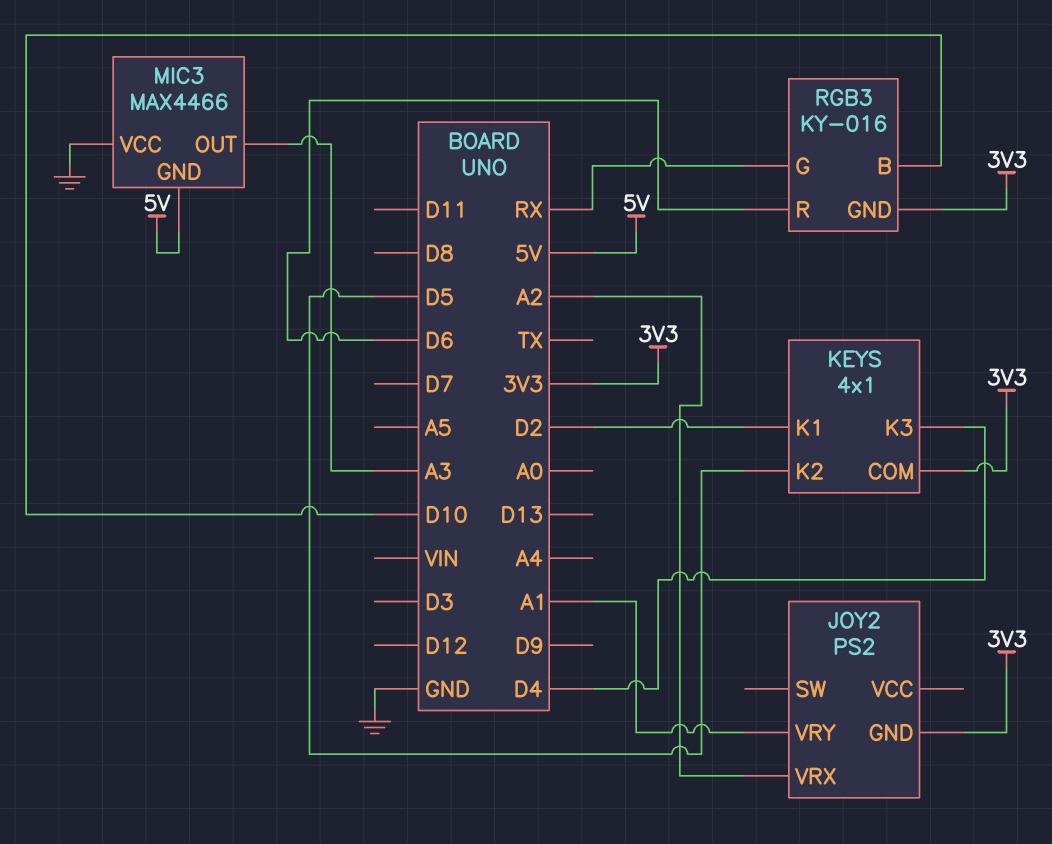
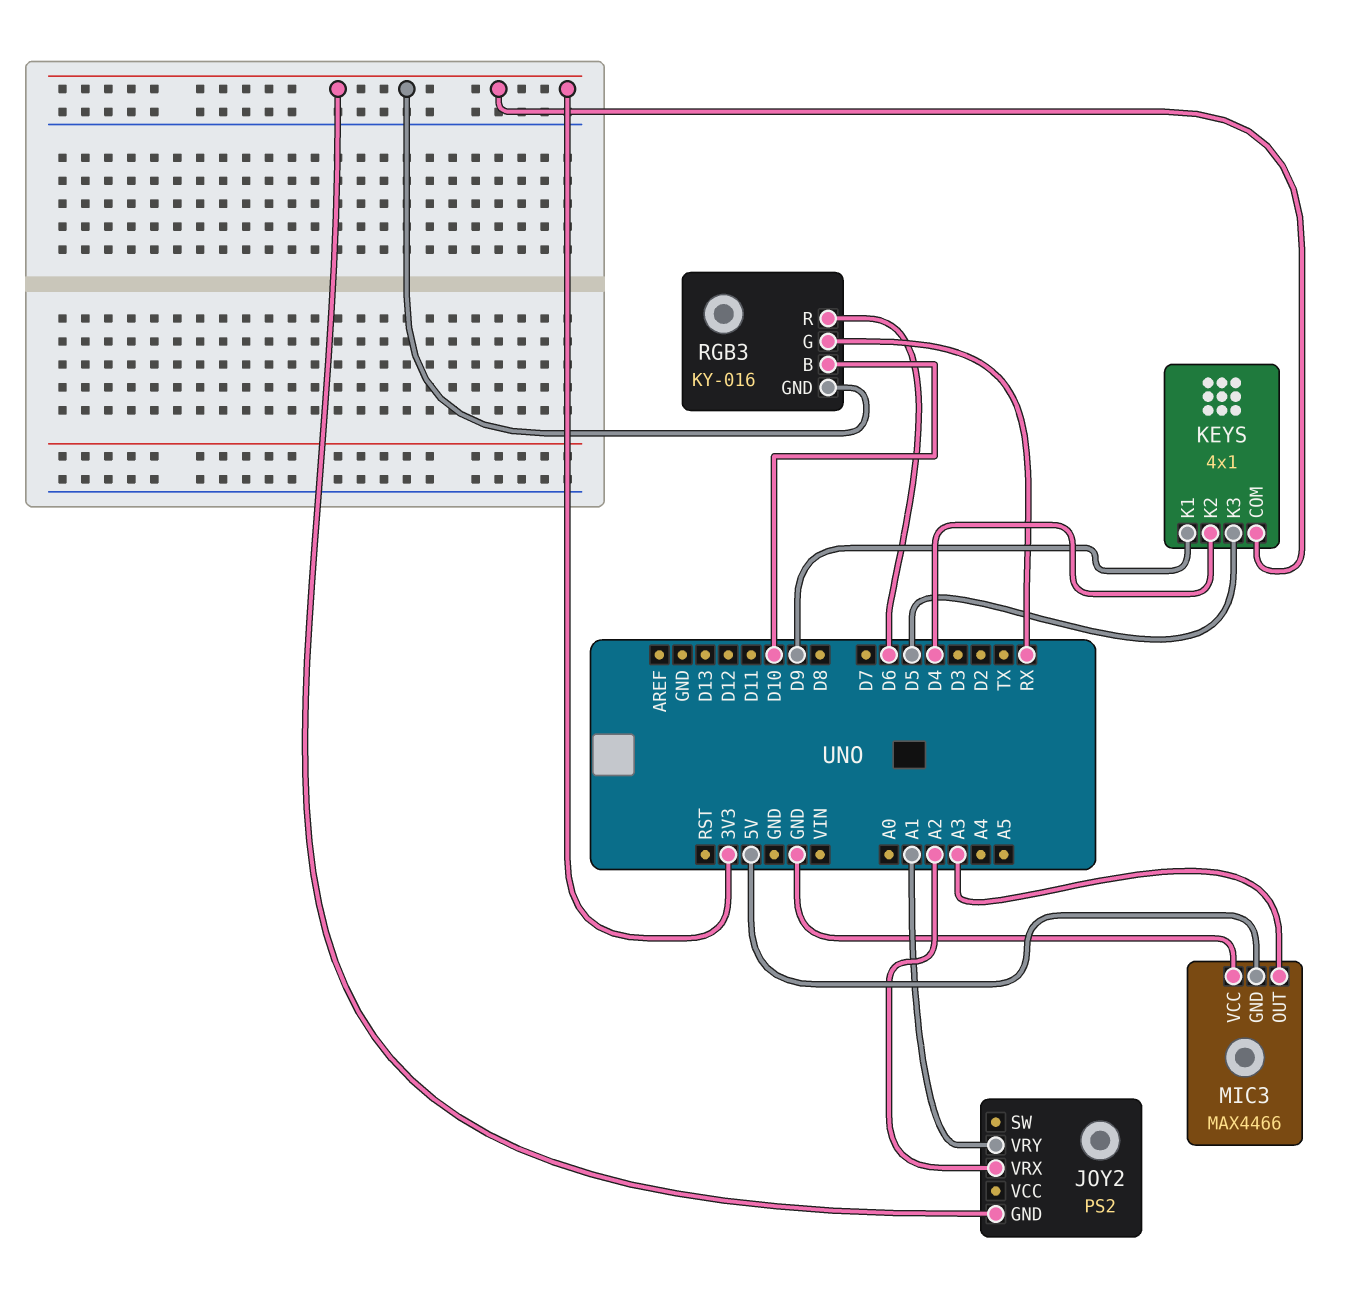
KEYS pin K1: D2 -> D9
KEYS pin K2: D5 -> D4
KEYS pin K3: D4 -> D5

